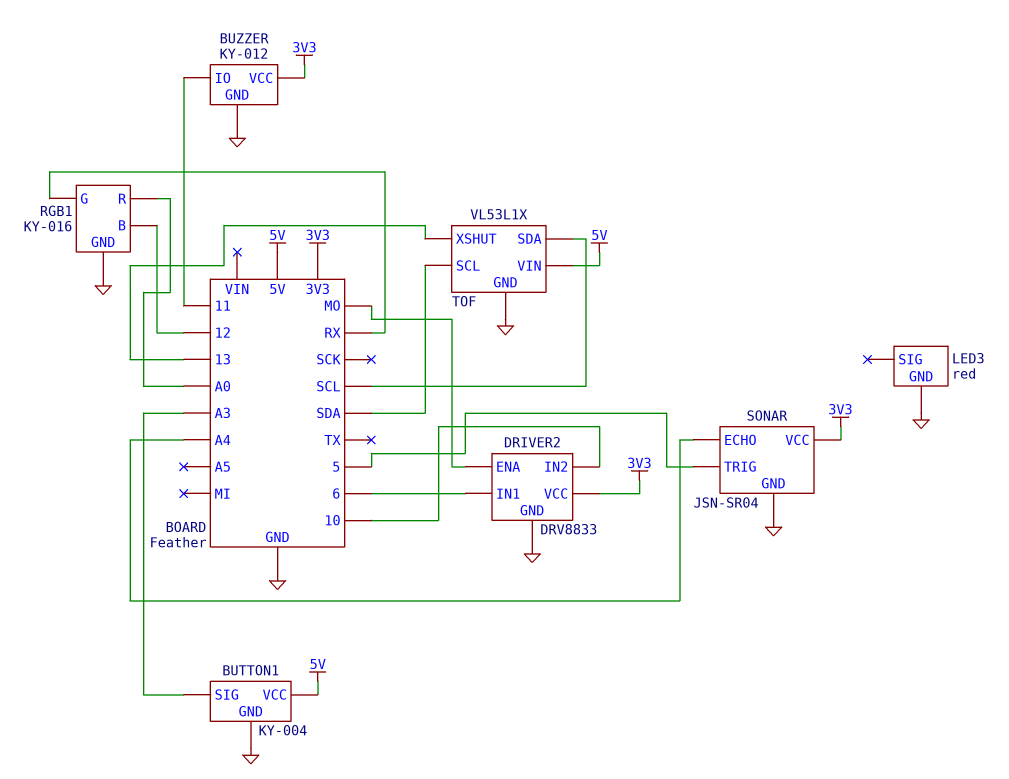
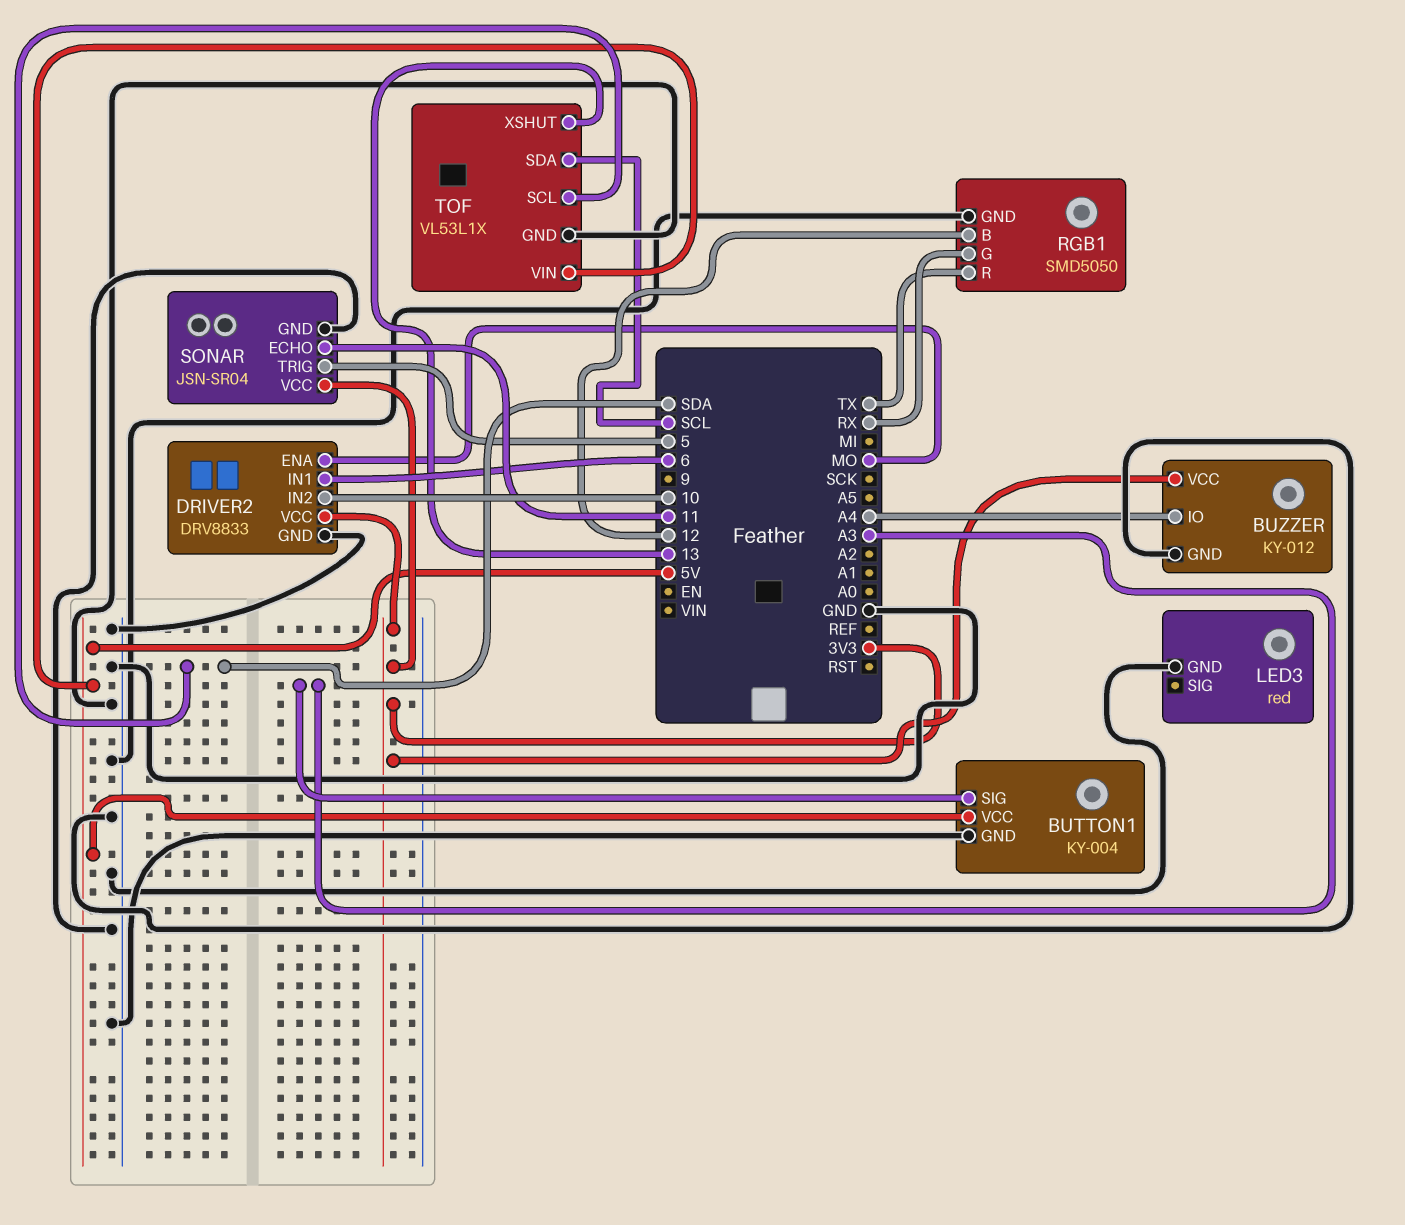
BUZZER pin IO: 11 -> A4
RGB1: KY-016 -> SMD5050
RGB1 pin R: A0 -> TX
SONAR pin ECHO: A4 -> 11

